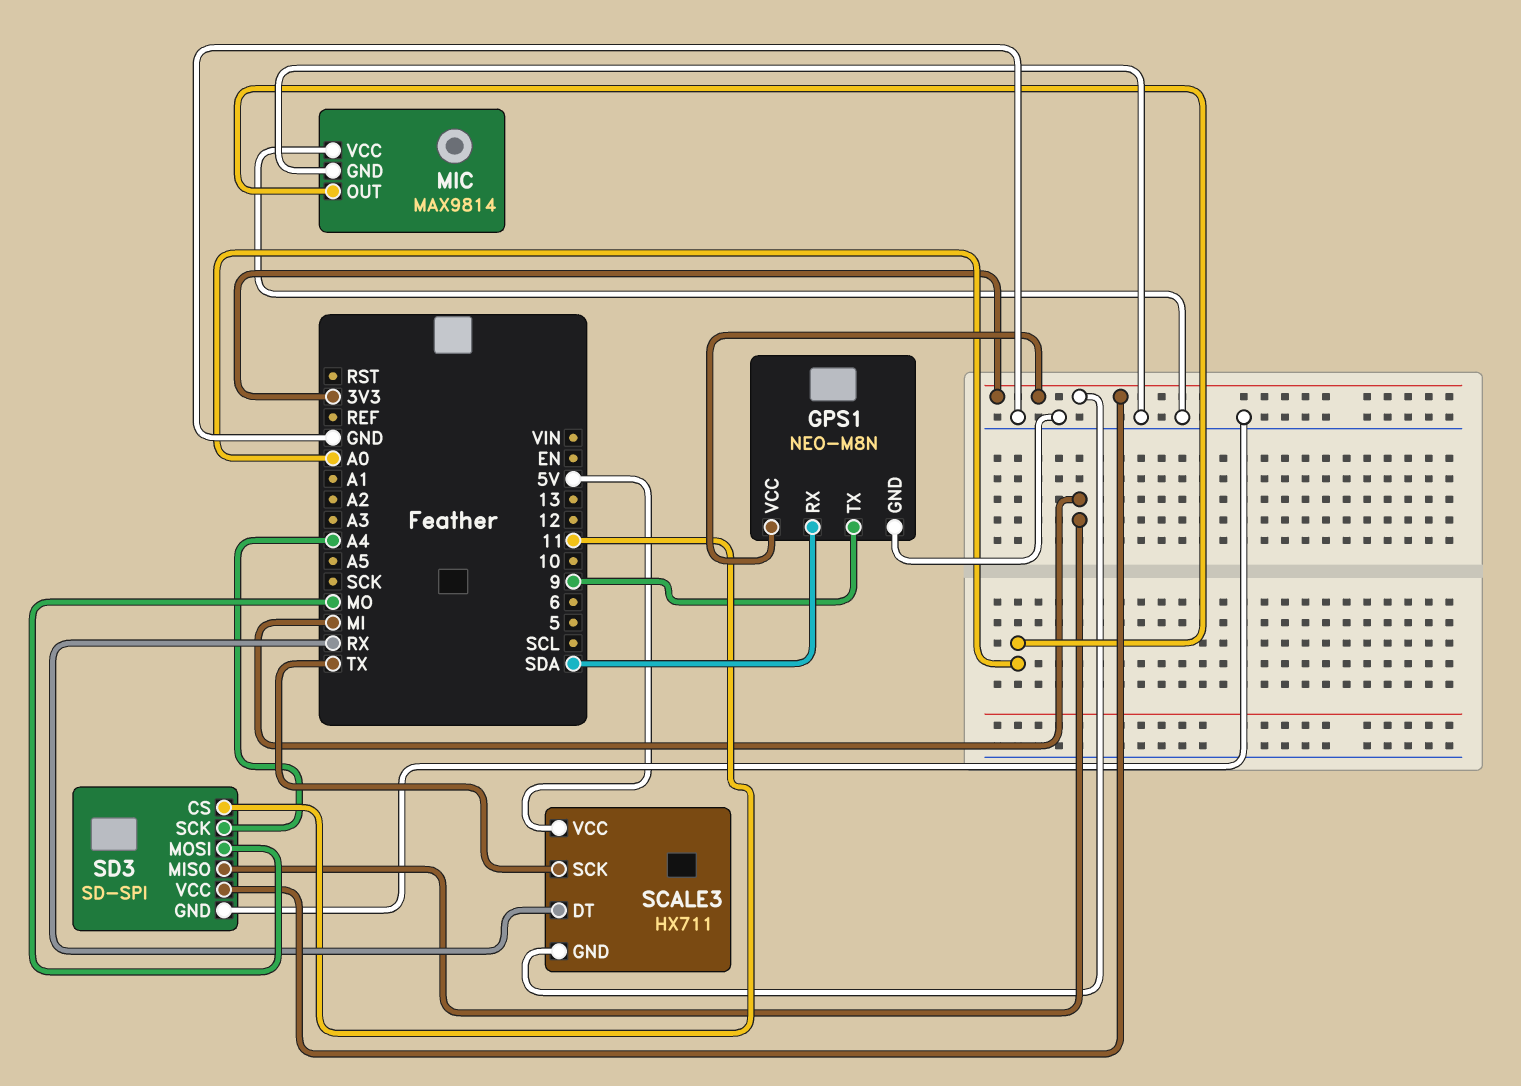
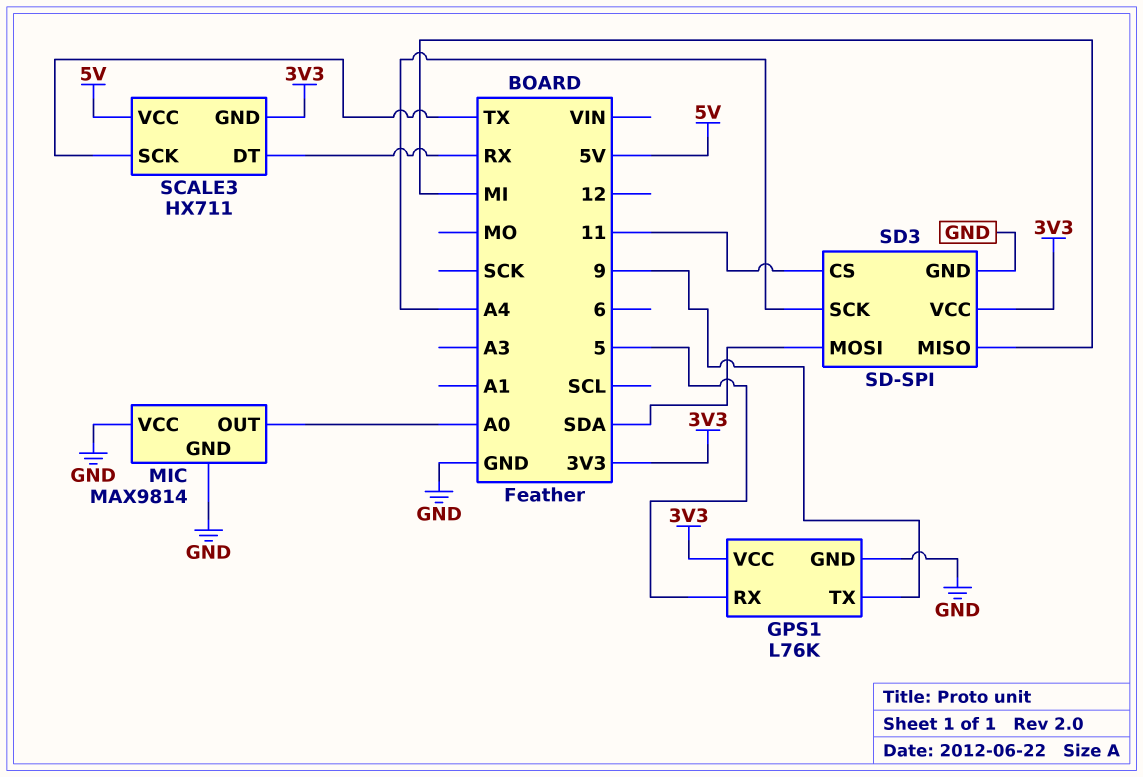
GPS1: NEO-M8N -> L76K
GPS1 pin RX: SDA -> 5
SD3 pin MOSI: MO -> SDA

